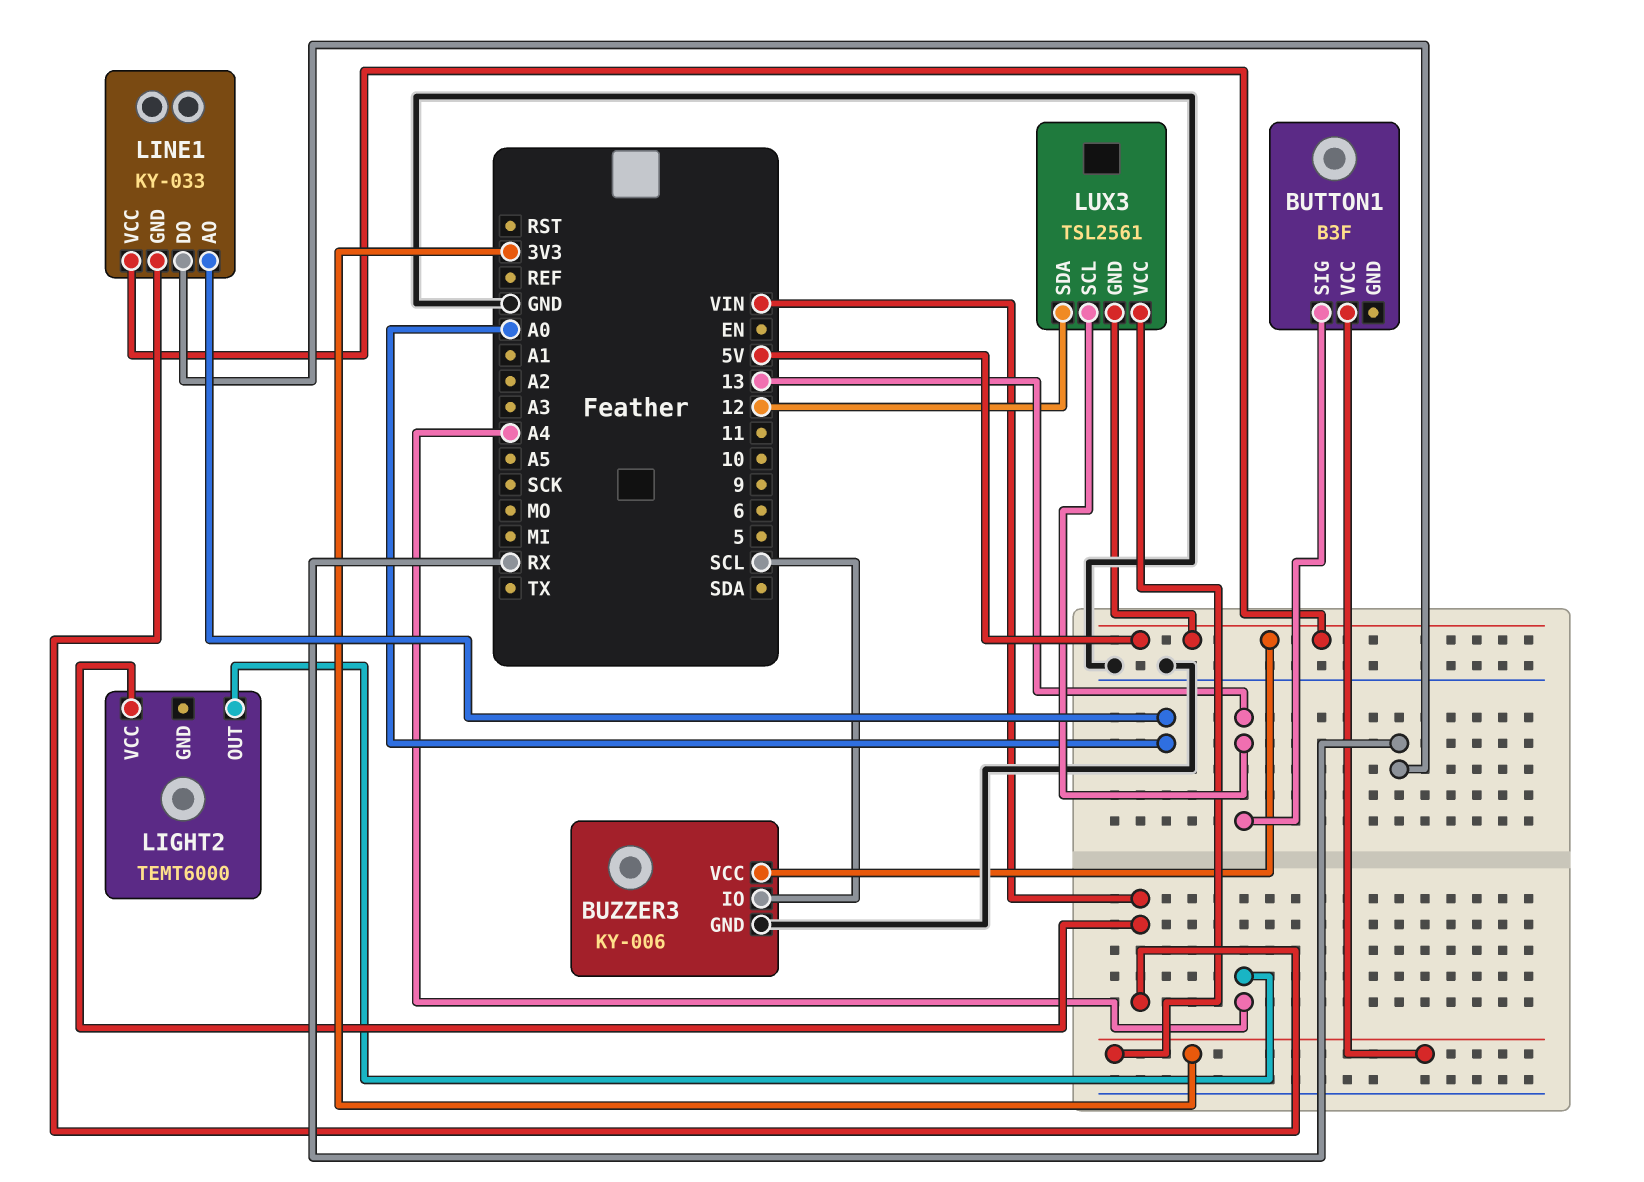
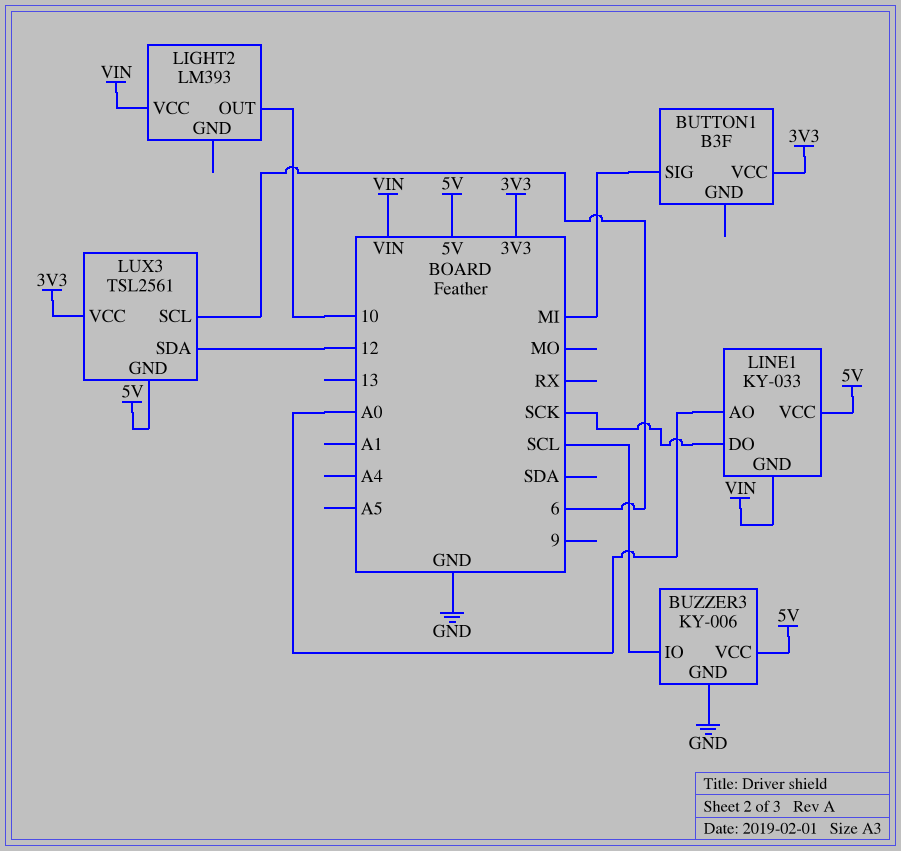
BUTTON1 pin SIG: 13 -> MI
LIGHT2: TEMT6000 -> LM393
LIGHT2 pin OUT: A4 -> 10
LINE1 pin DO: RX -> SCK
LUX3 pin SCL: 13 -> 6

